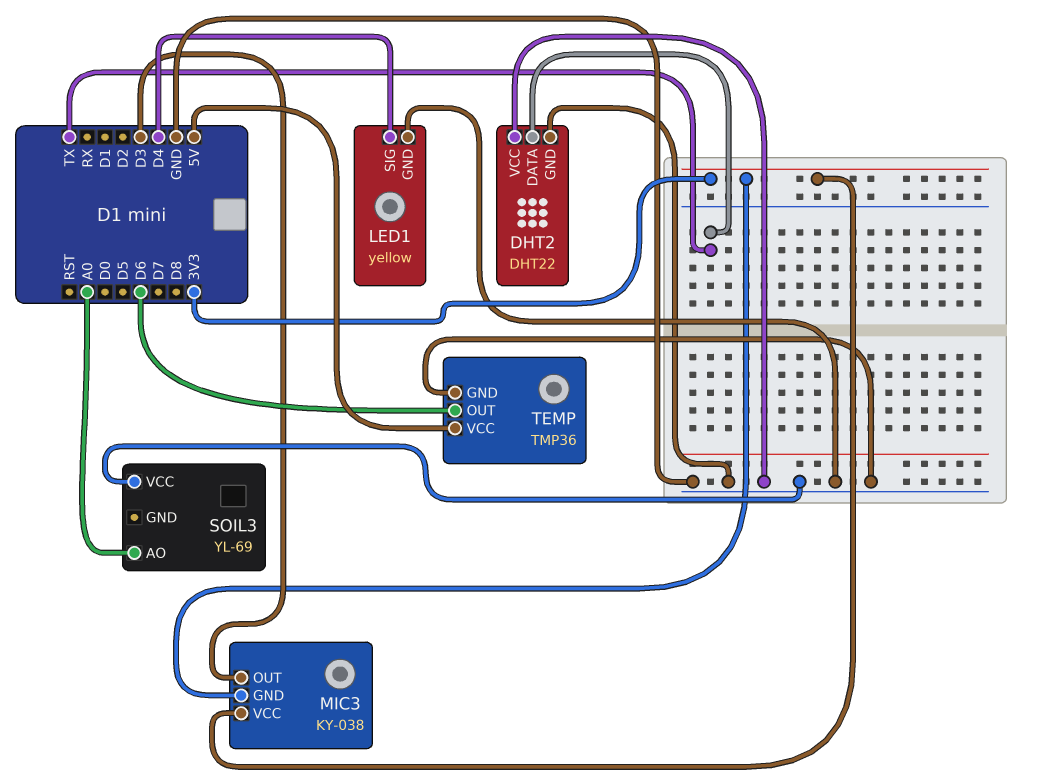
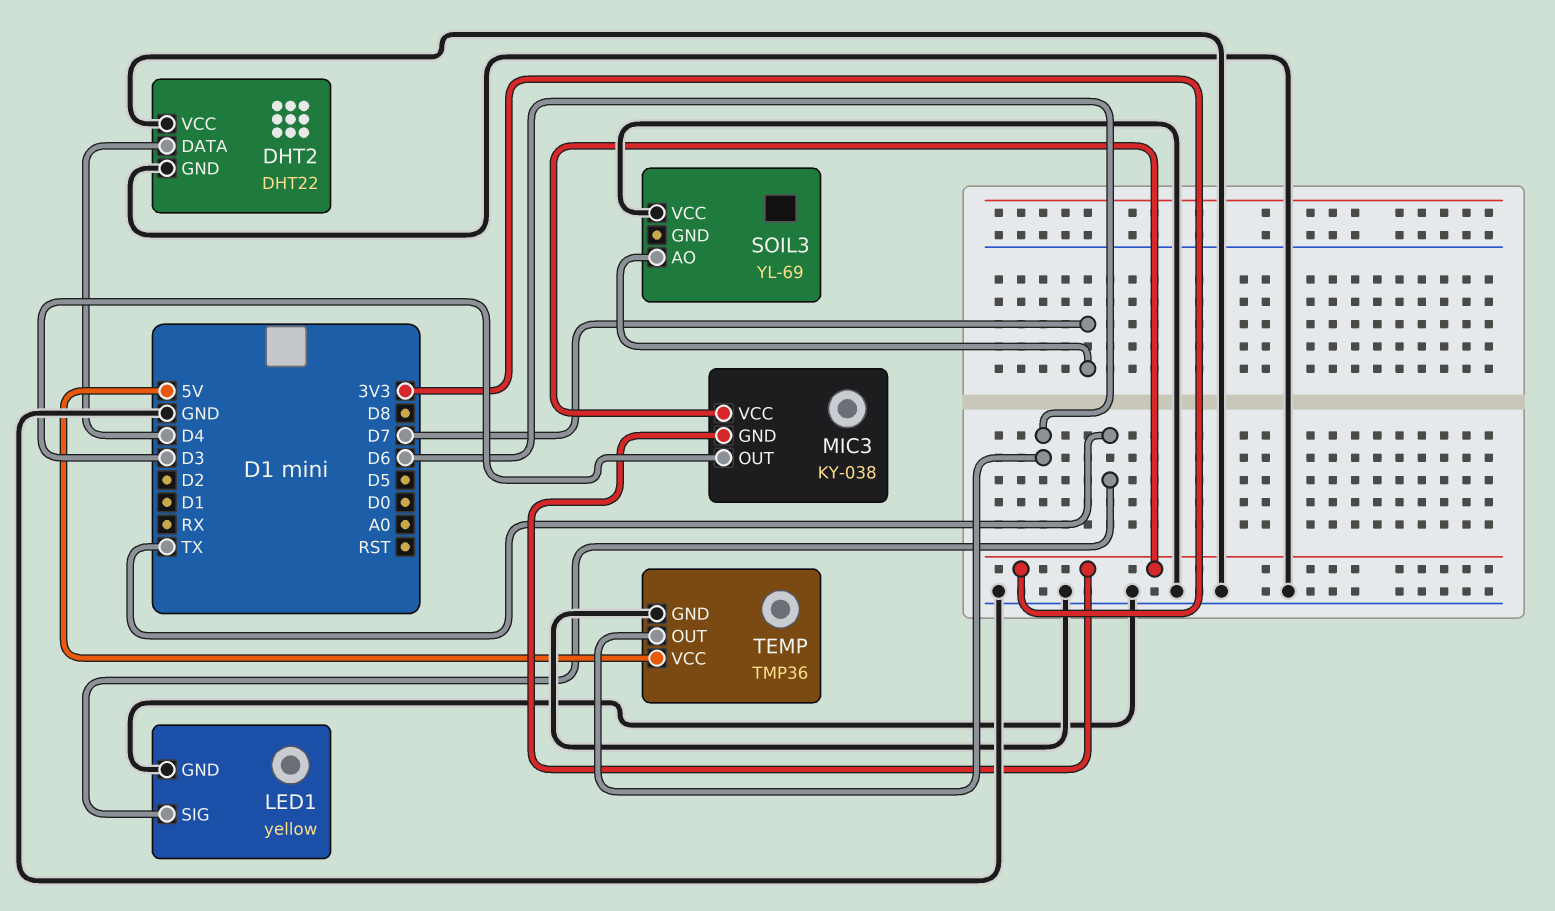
DHT2 pin DATA: TX -> D4
LED1 pin SIG: D4 -> TX
SOIL3 pin AO: A0 -> D7

